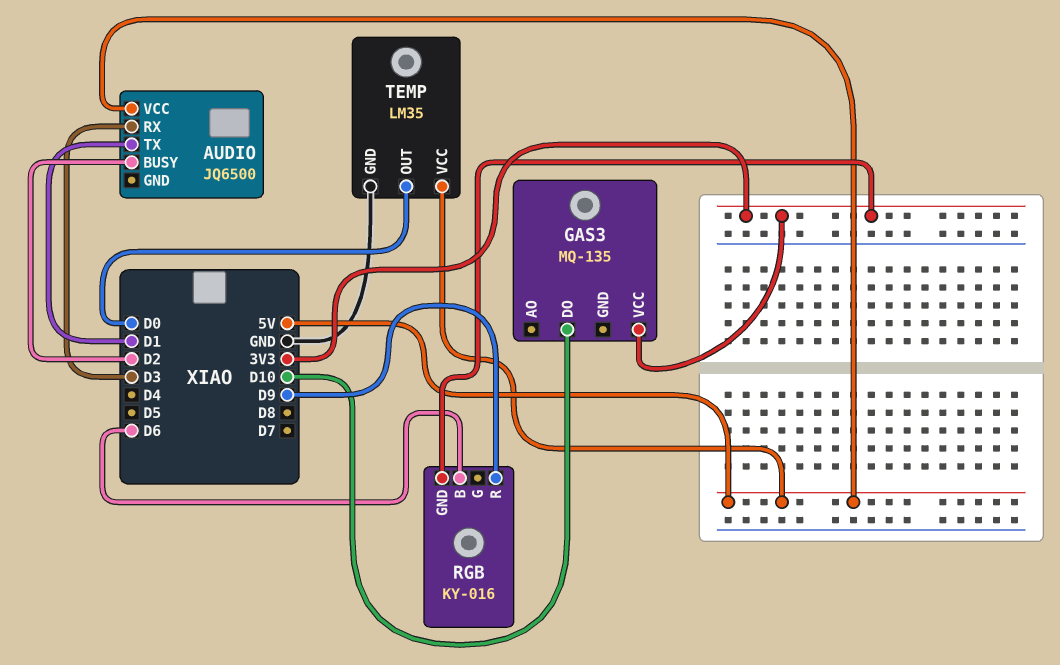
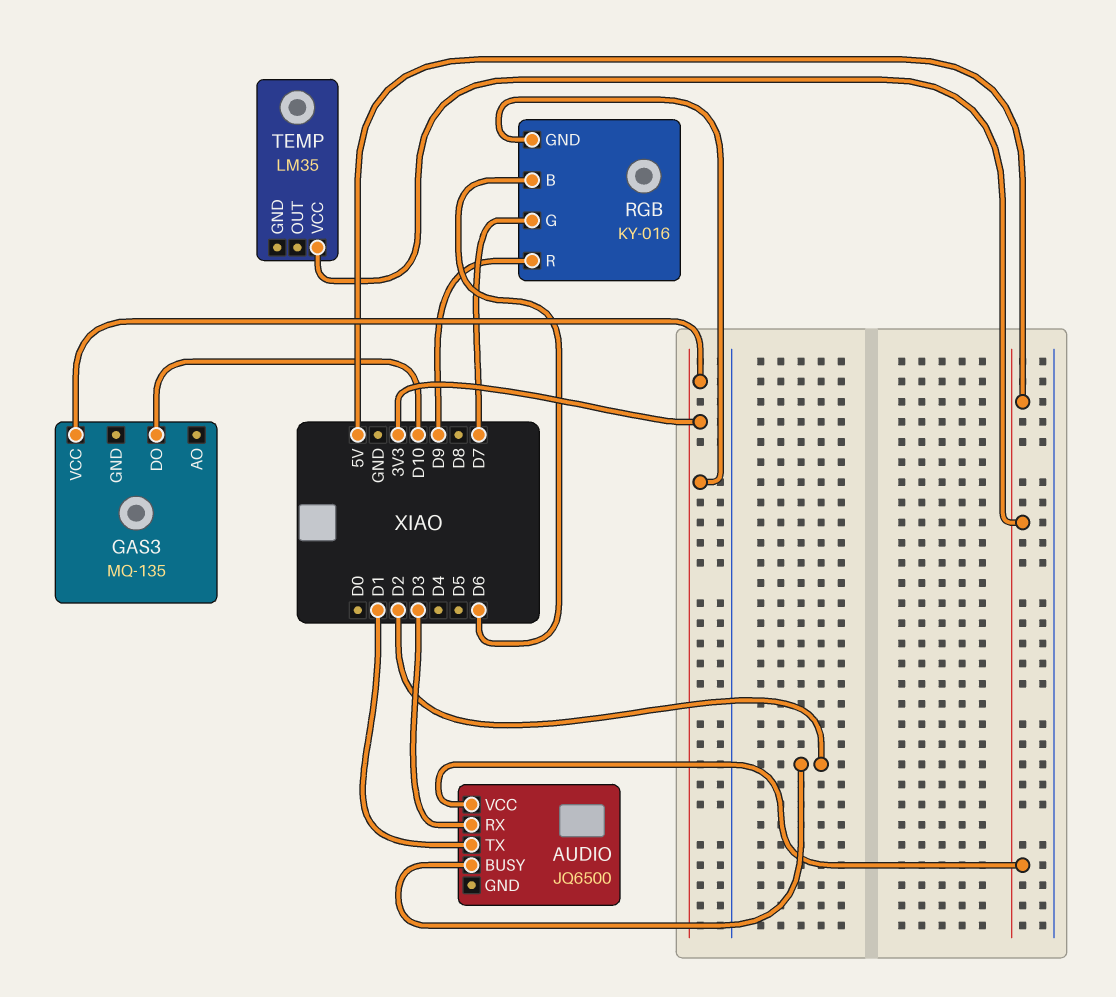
RGB pin G: none -> D7
TEMP pin GND: GND -> none
TEMP pin OUT: D0 -> none

